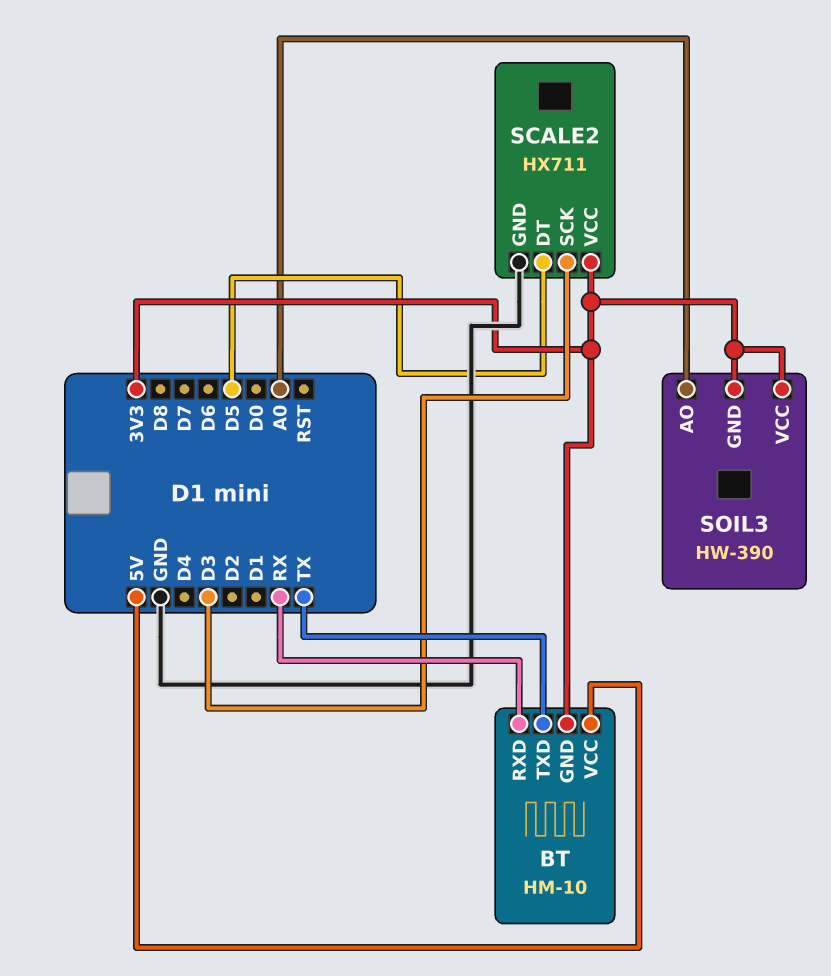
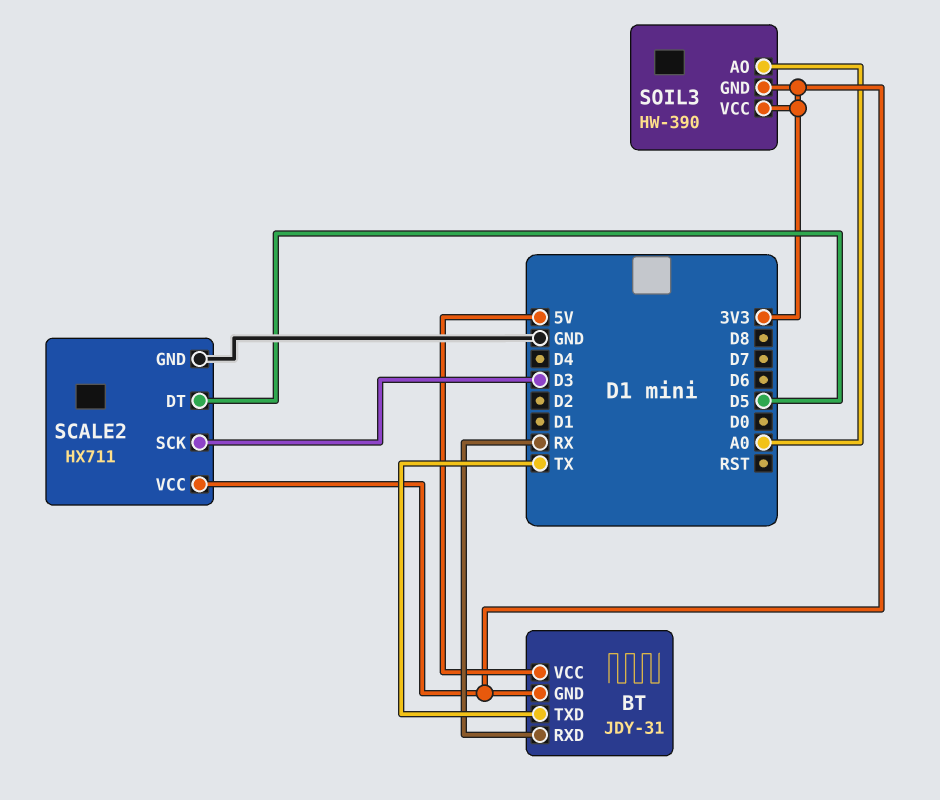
BT: HM-10 -> JDY-31

